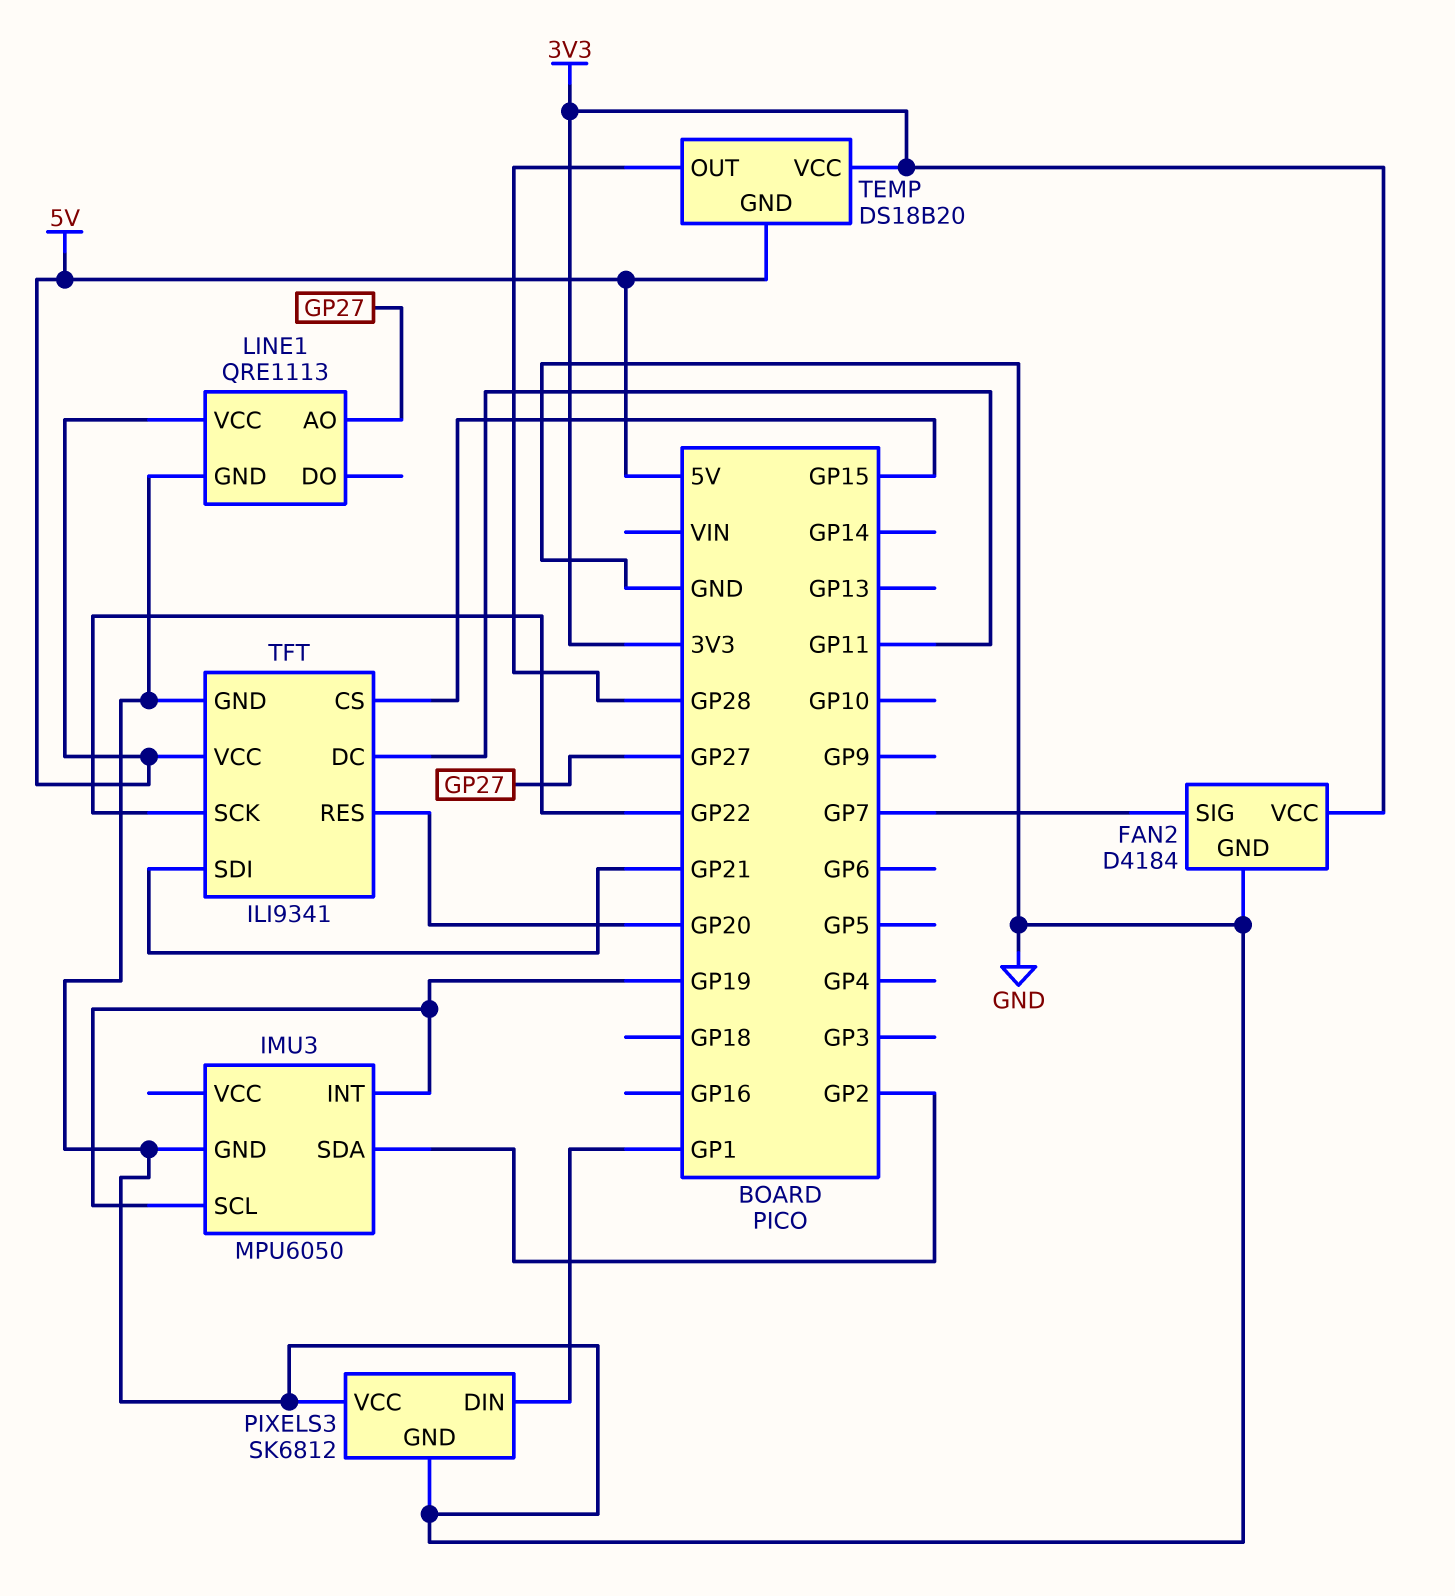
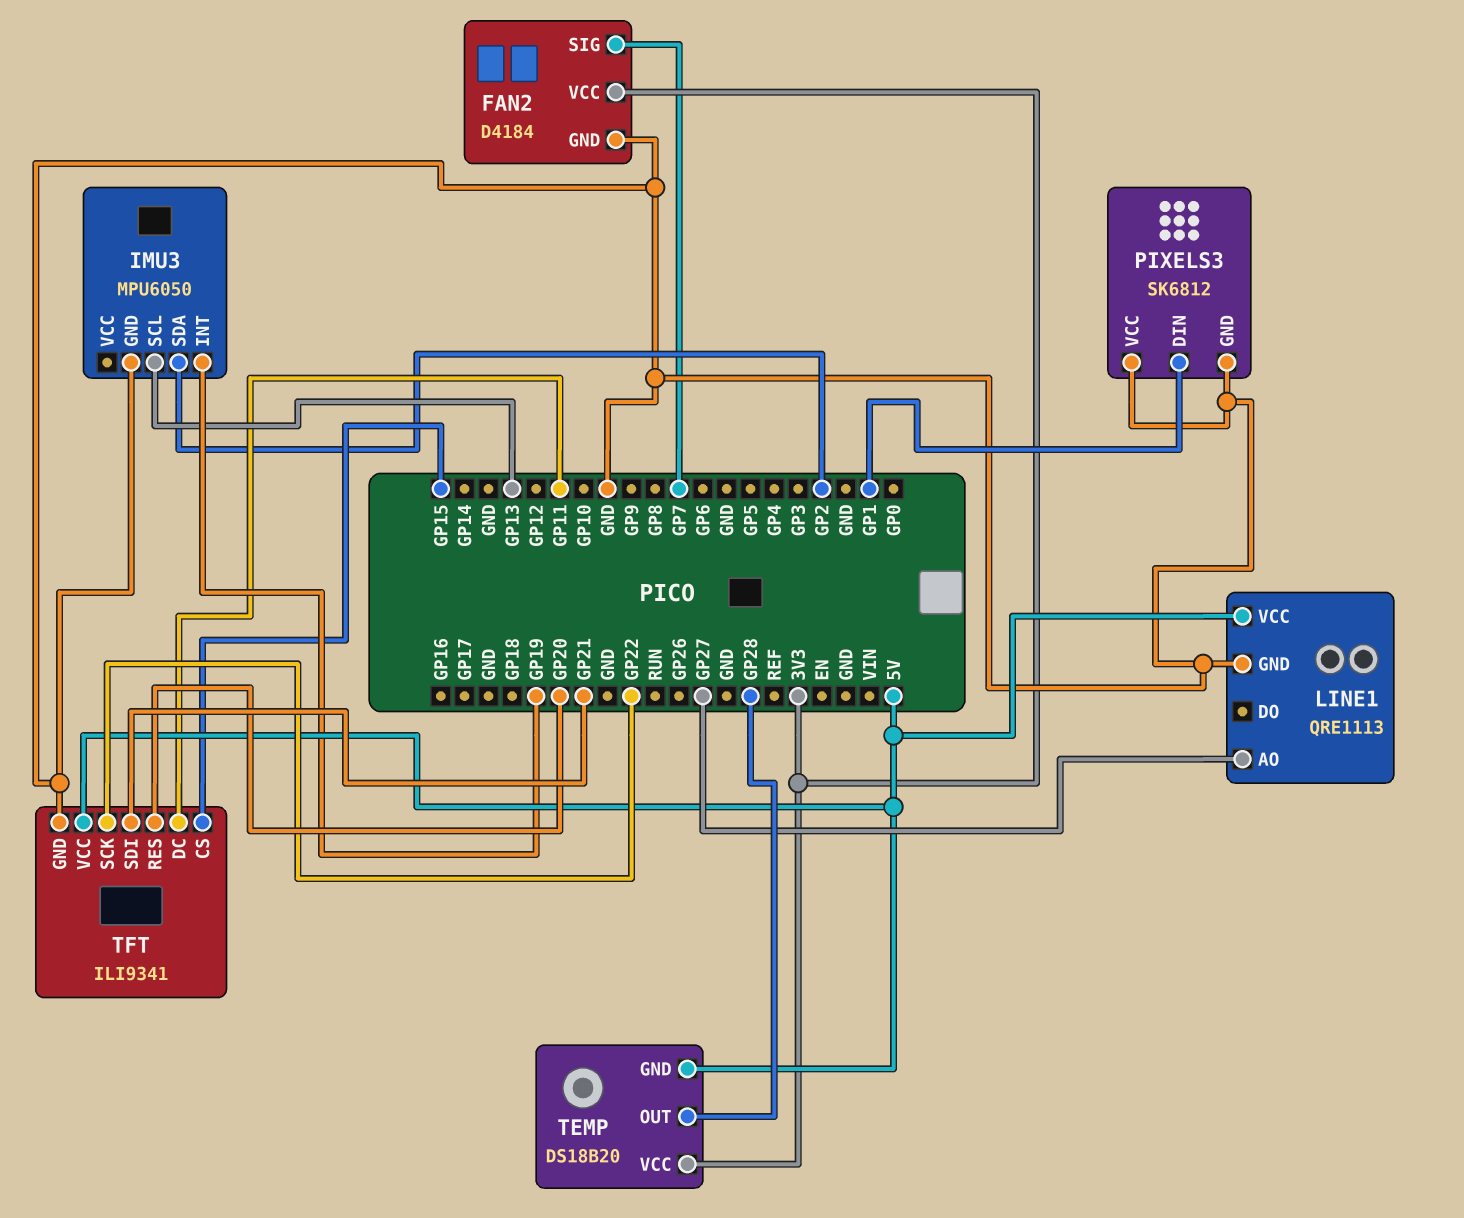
IMU3 pin SCL: GP19 -> GP13

